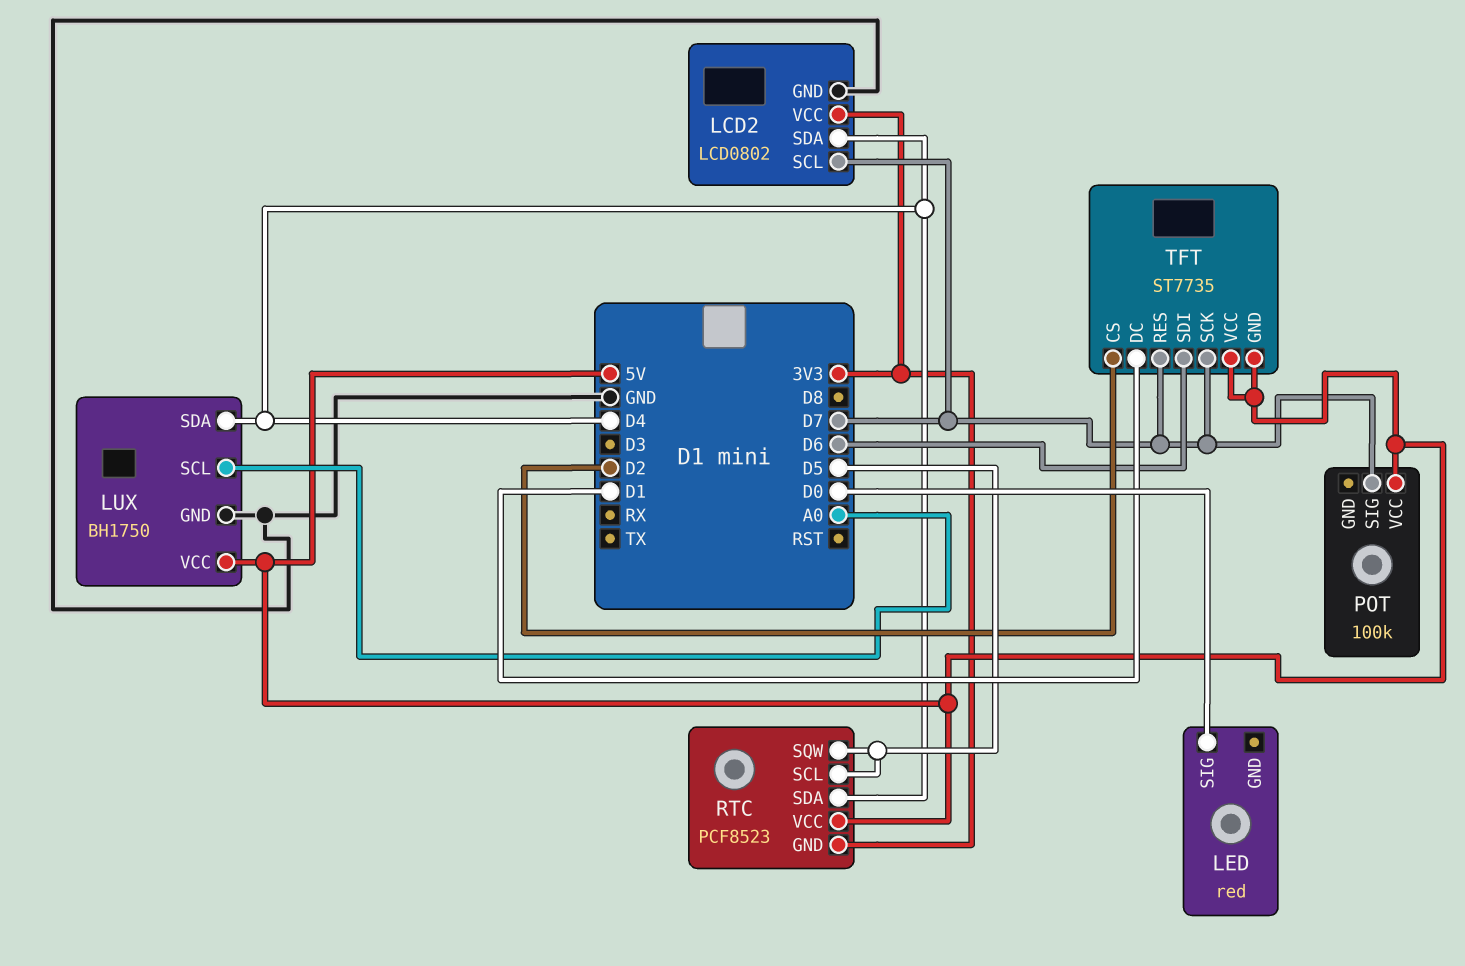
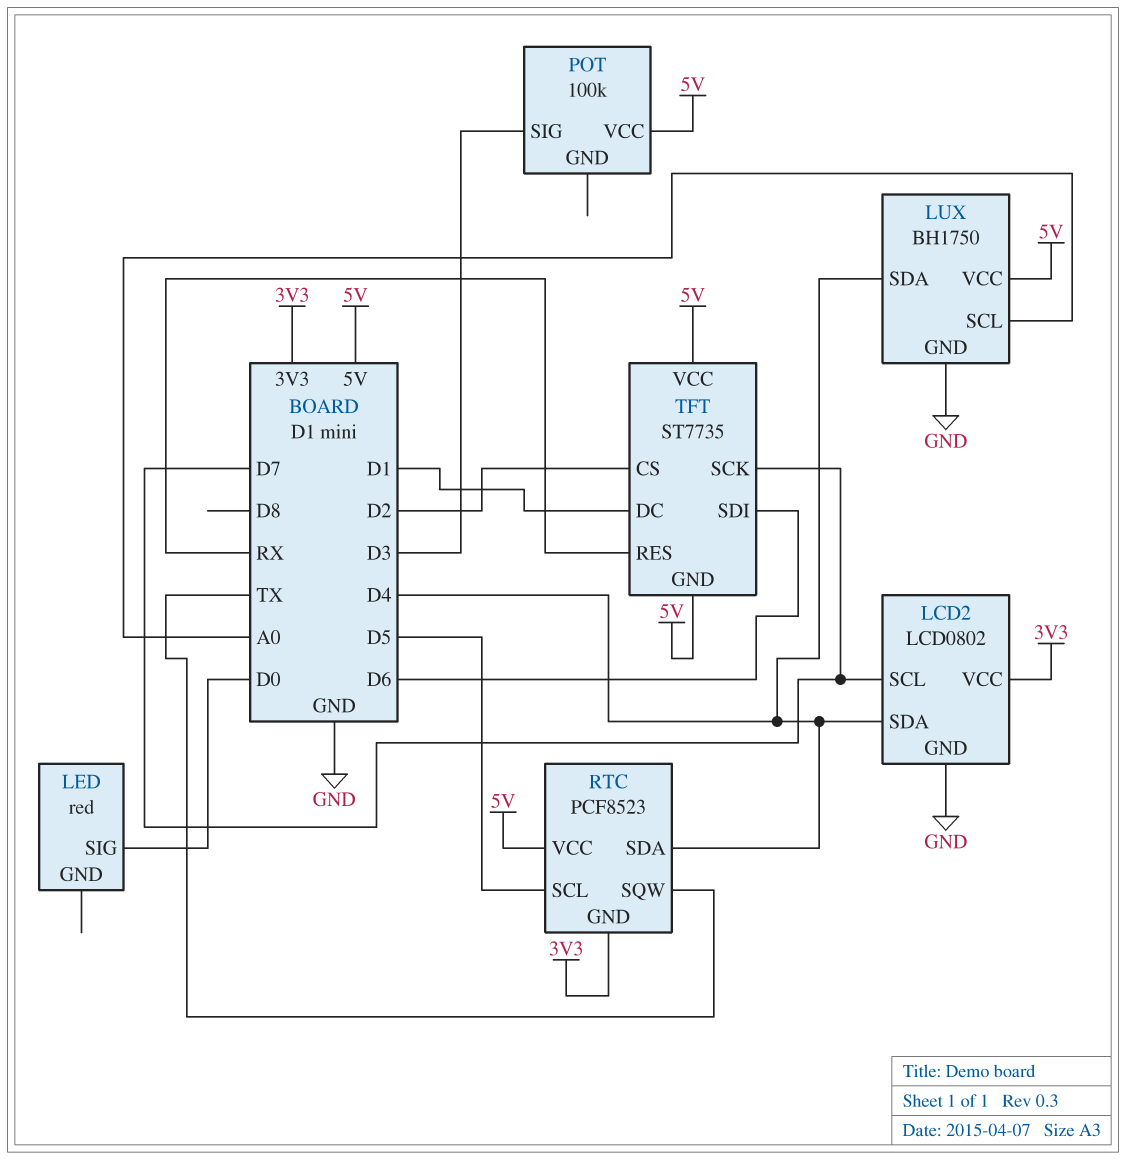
POT pin SIG: D7 -> D3
RTC pin SQW: D5 -> TX
TFT pin RES: D7 -> RX

